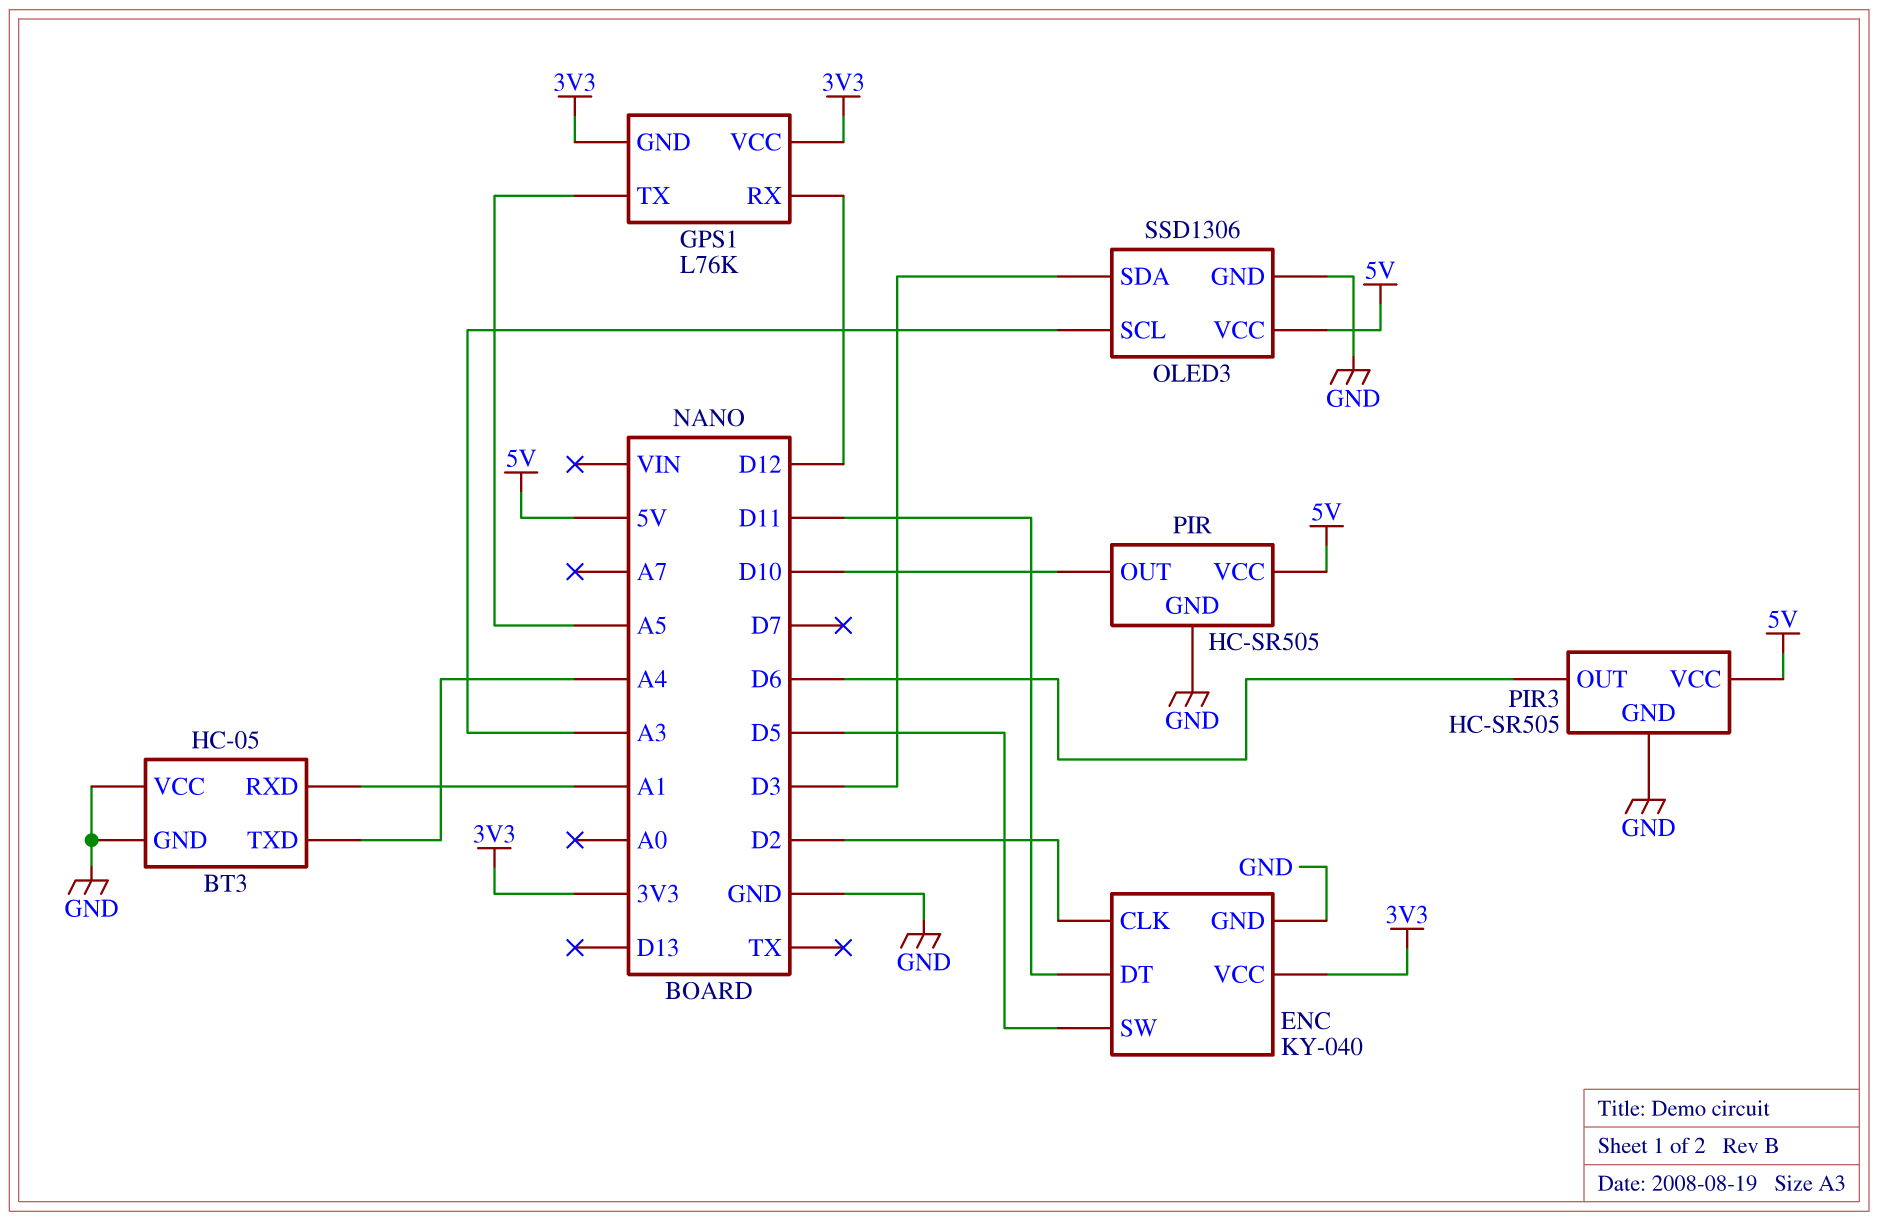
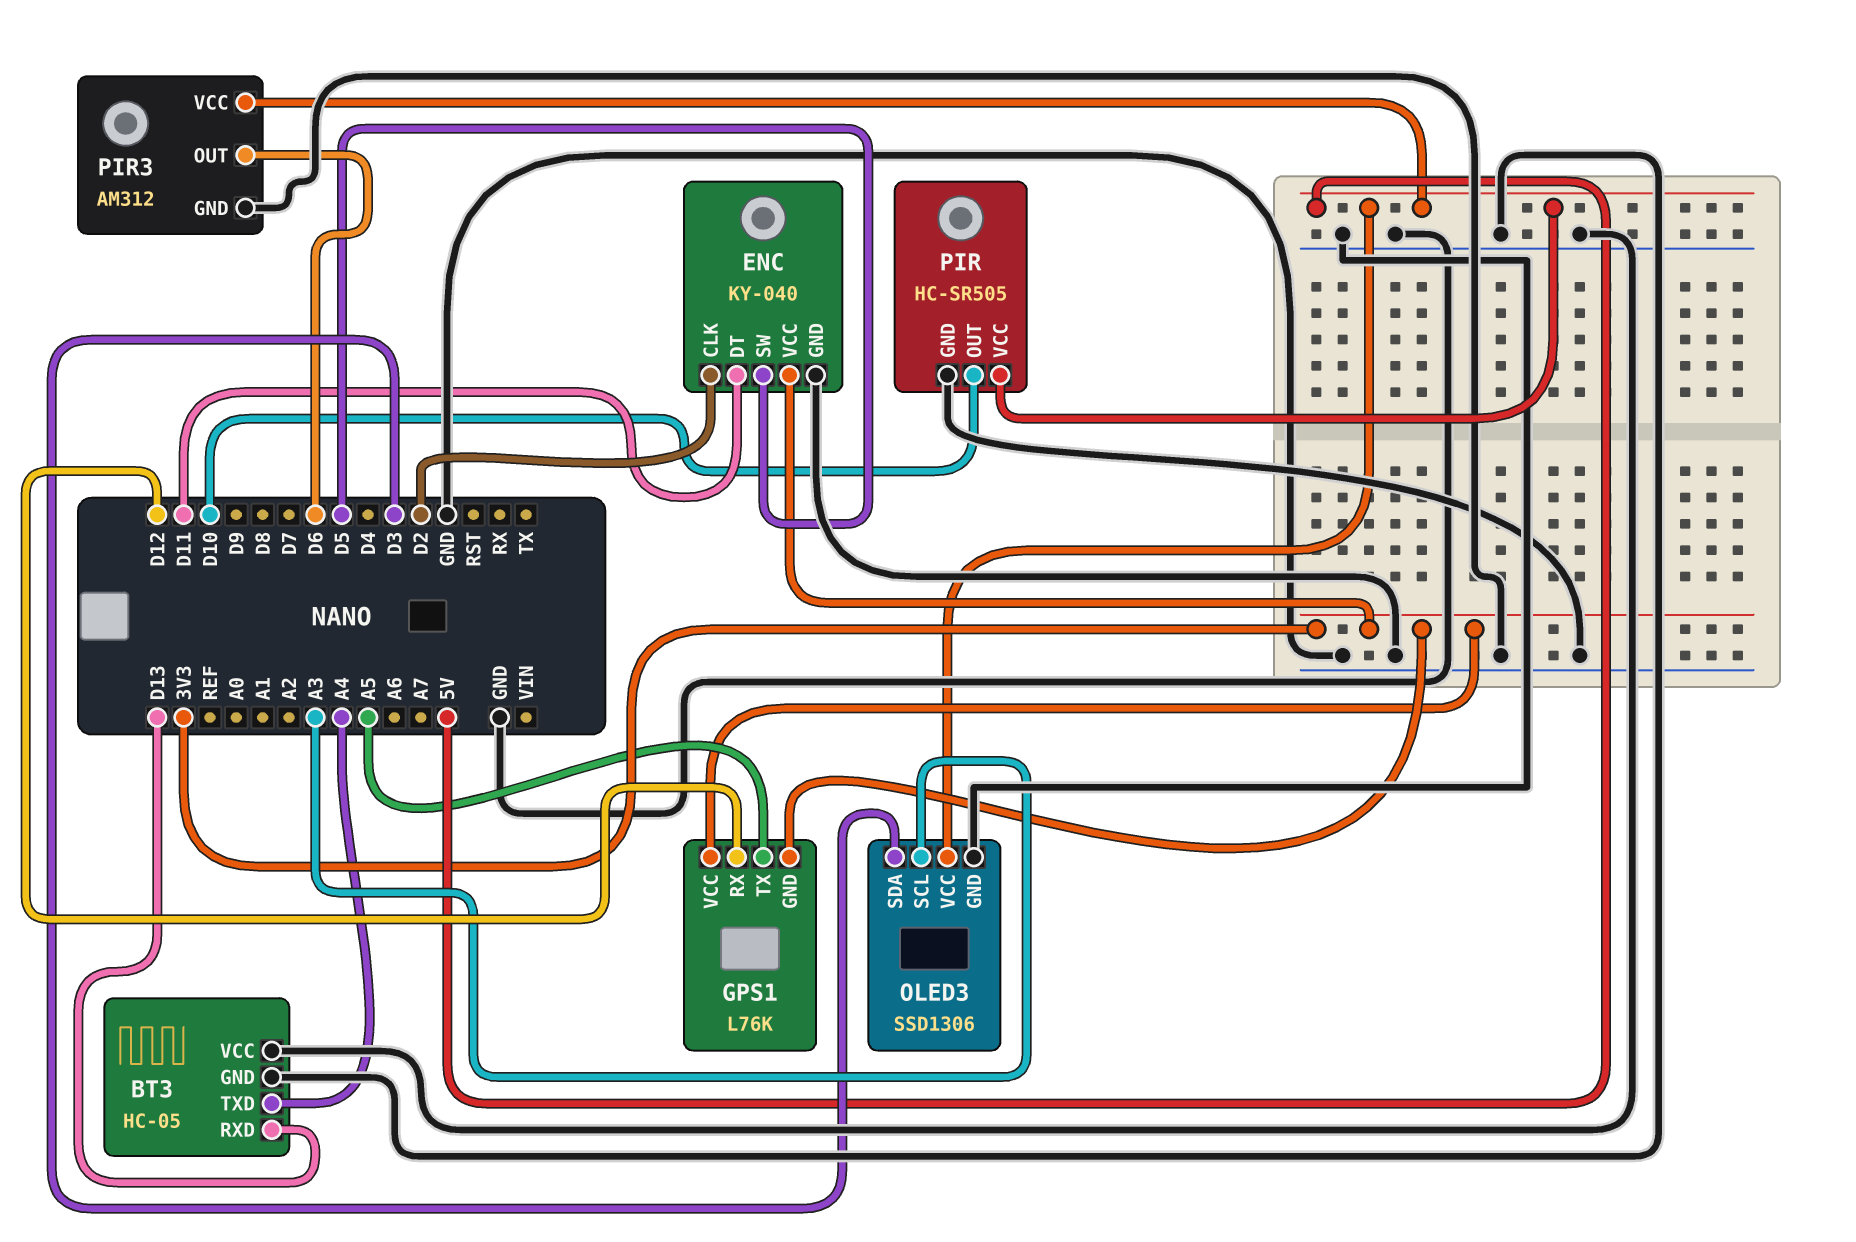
BT3 pin RXD: A1 -> D13
PIR3: HC-SR505 -> AM312

